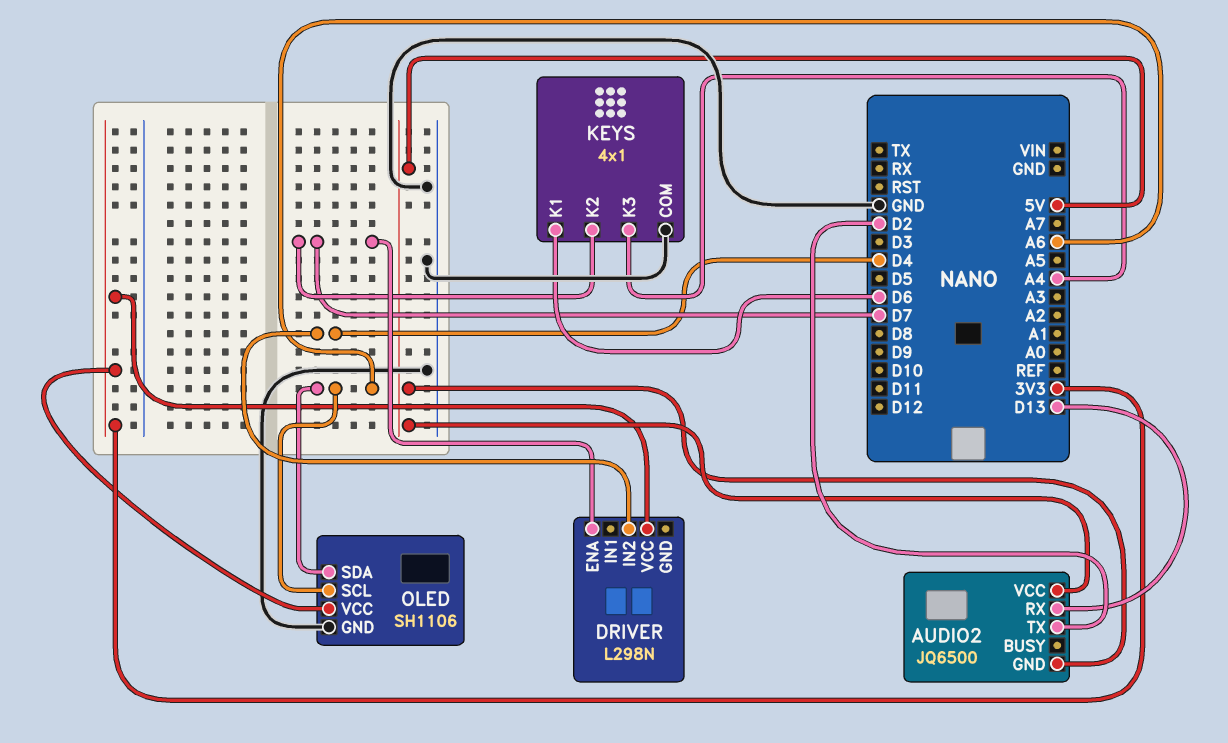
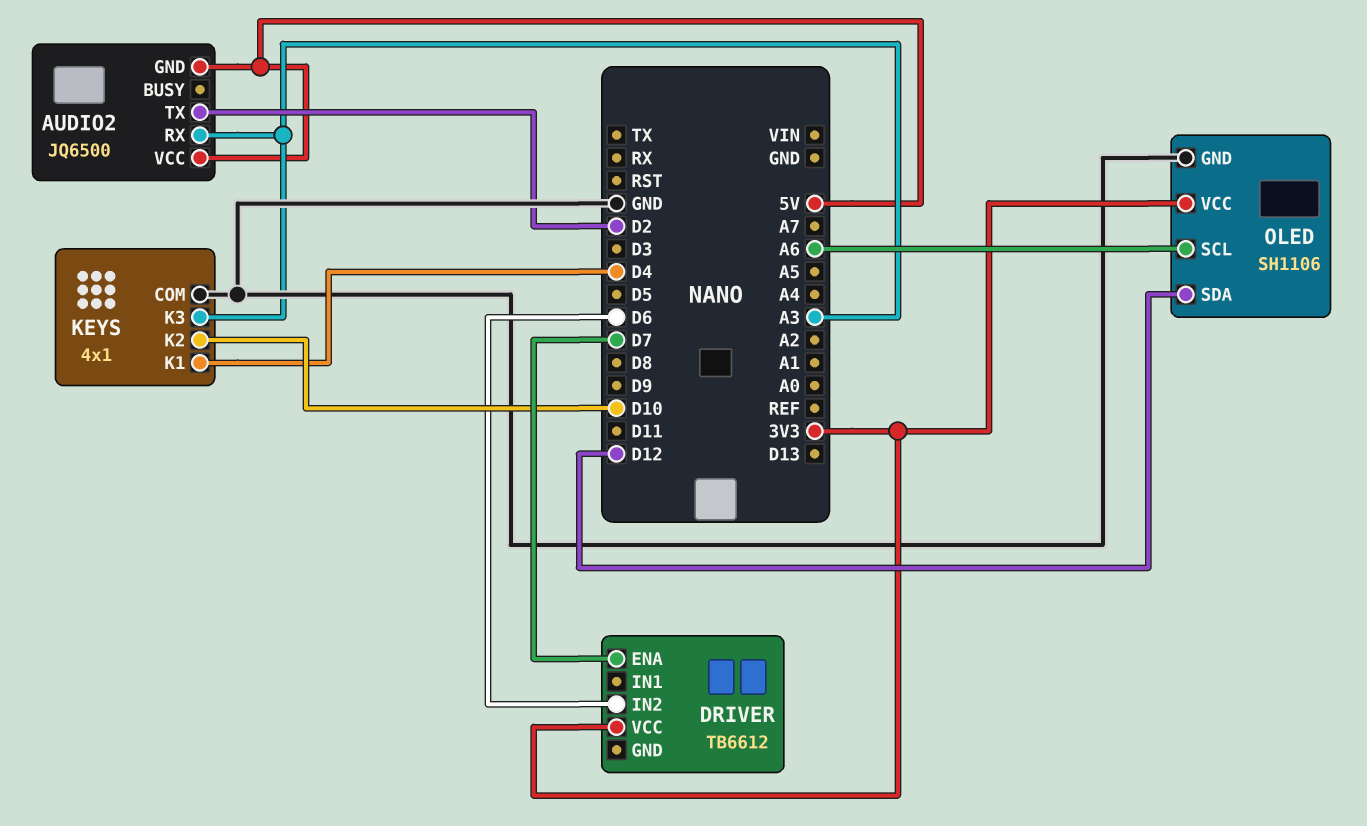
AUDIO2 pin RX: D13 -> A3
DRIVER: L298N -> TB6612
DRIVER pin IN2: D4 -> D6
KEYS pin K1: D6 -> D4
KEYS pin K2: D7 -> D10
KEYS pin K3: A4 -> A3
OLED pin SDA: A6 -> D12

